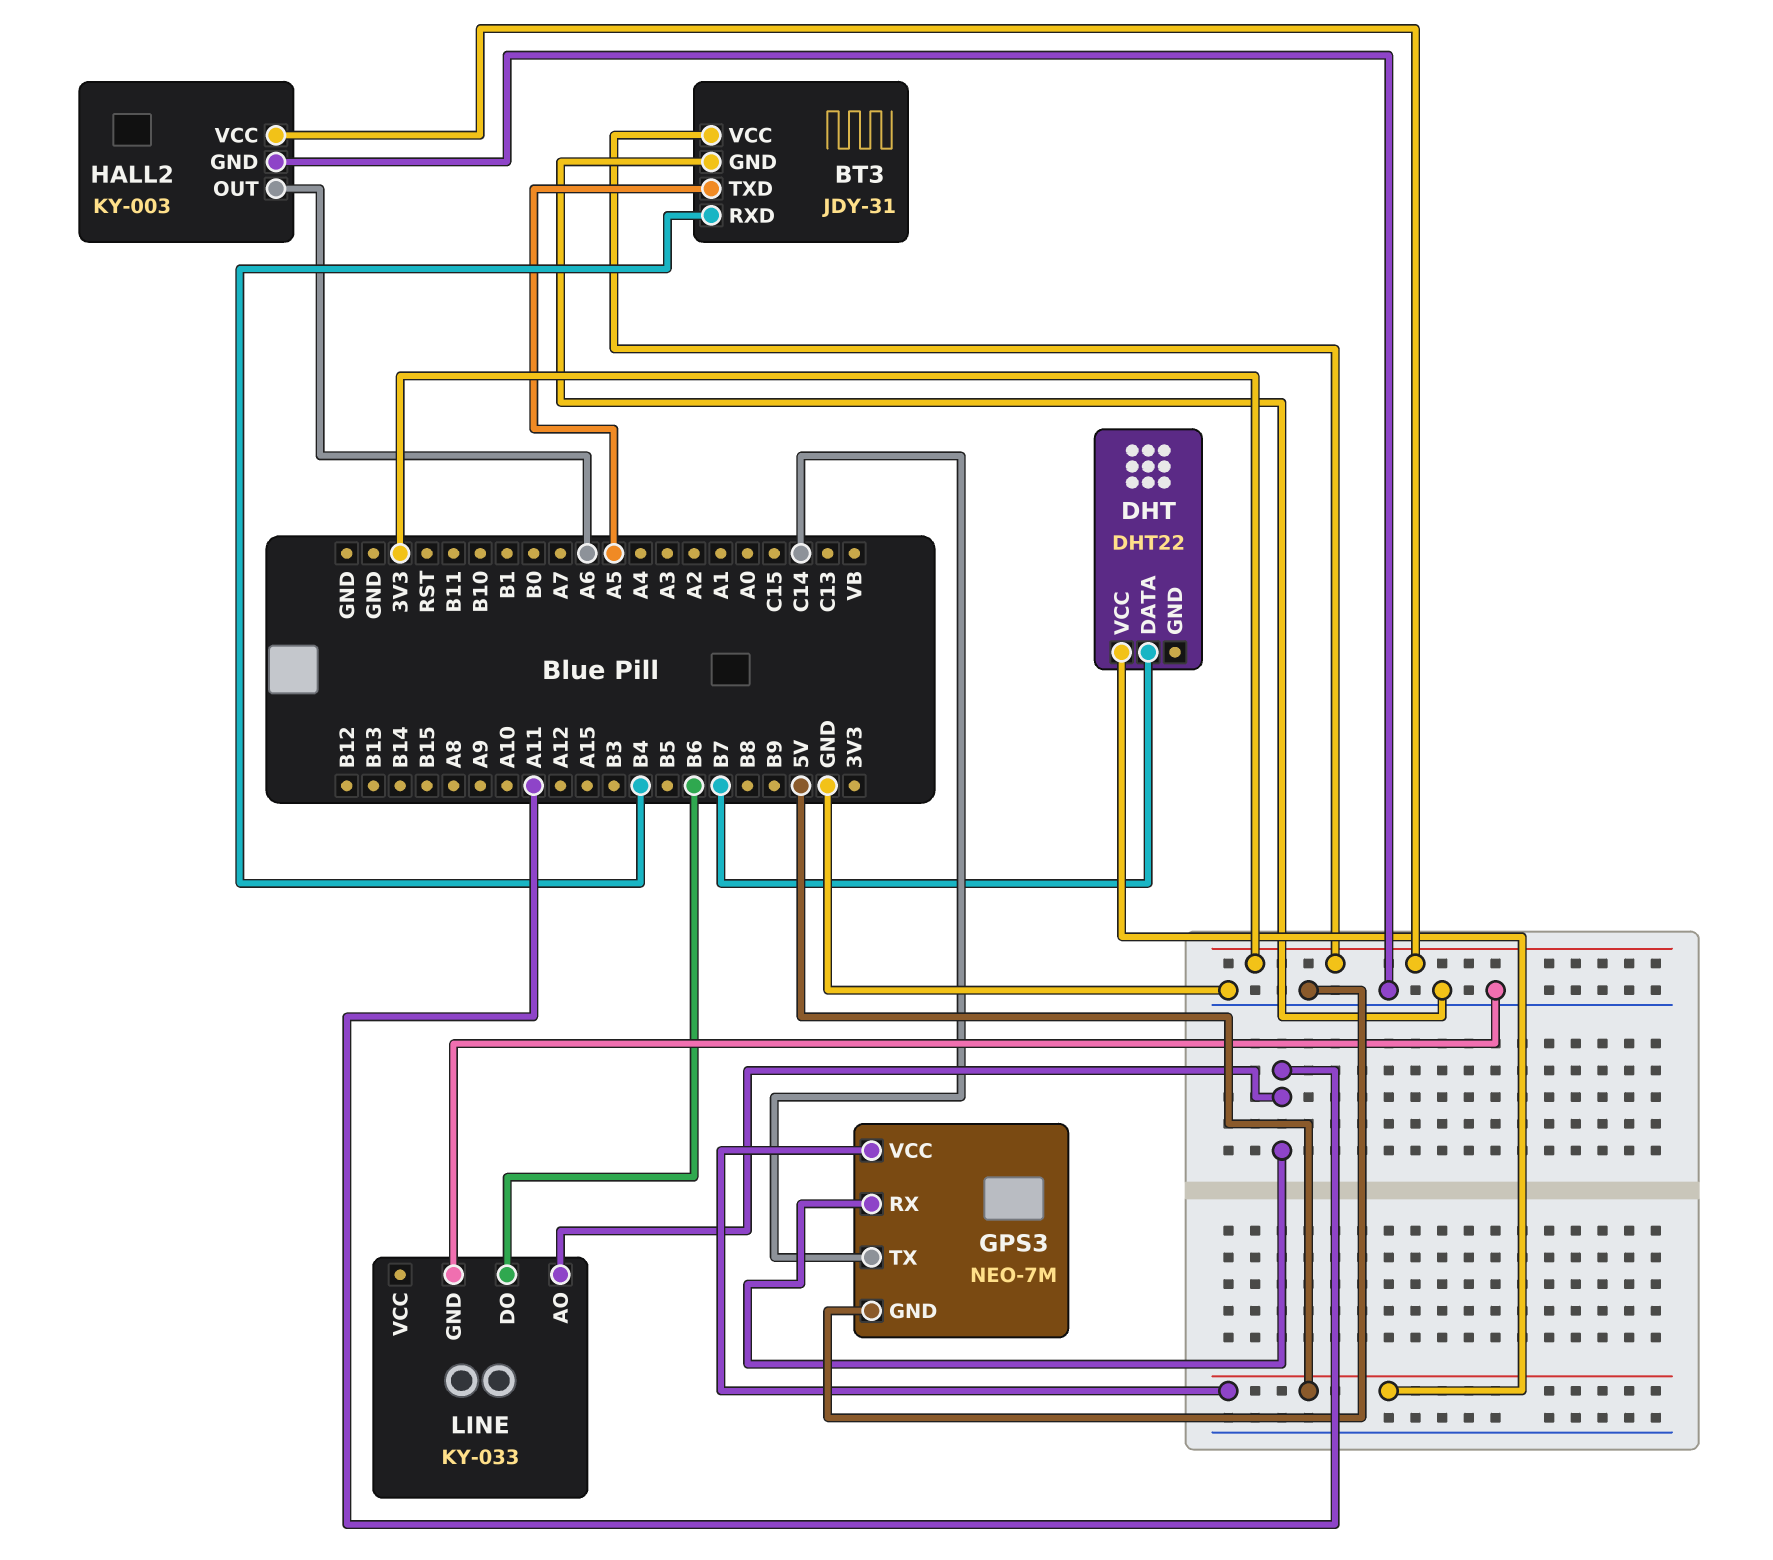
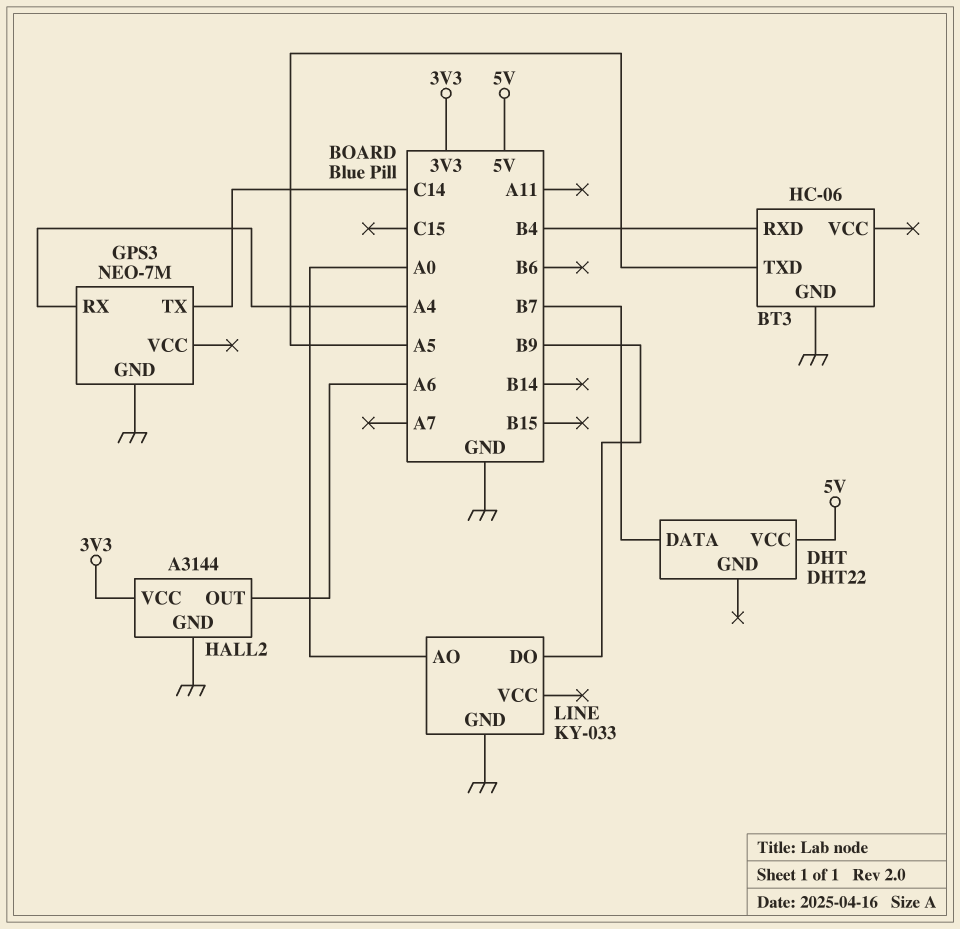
BT3: JDY-31 -> HC-06
BT3 pin VCC: 3V3 -> none
GPS3 pin RX: A11 -> A4
GPS3 pin VCC: 5V -> none
HALL2: KY-003 -> A3144
LINE pin AO: A11 -> A0
LINE pin DO: B6 -> B9

